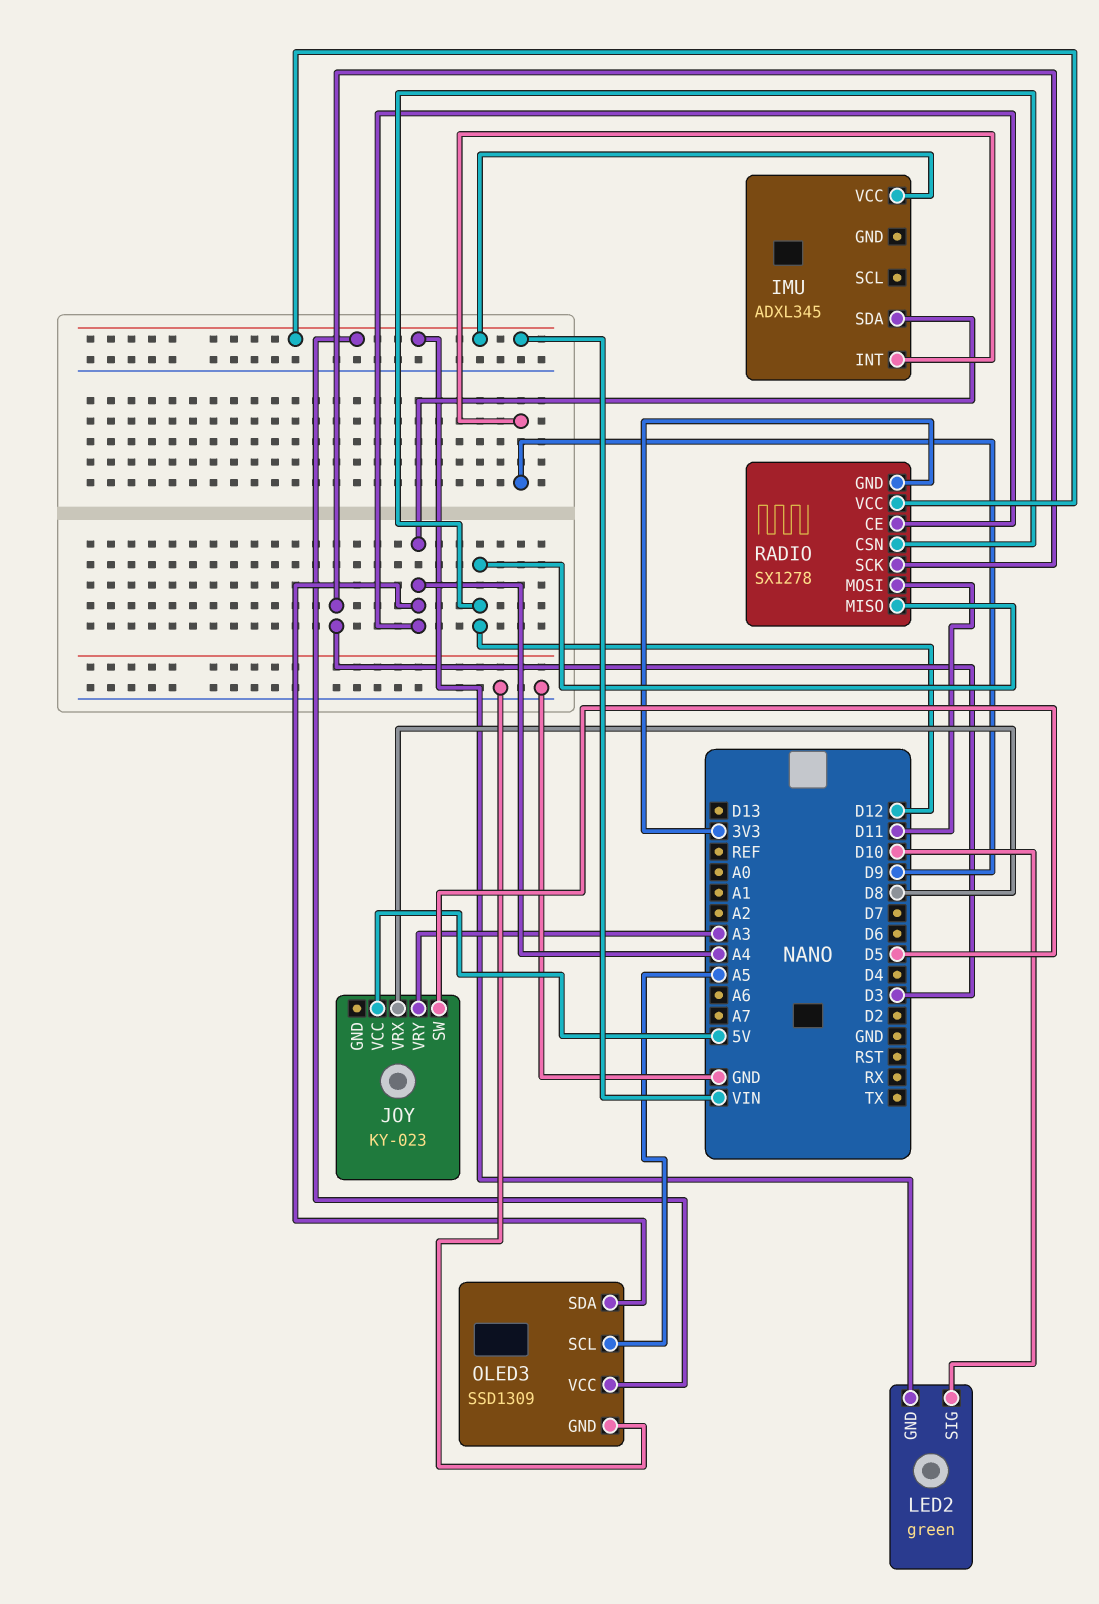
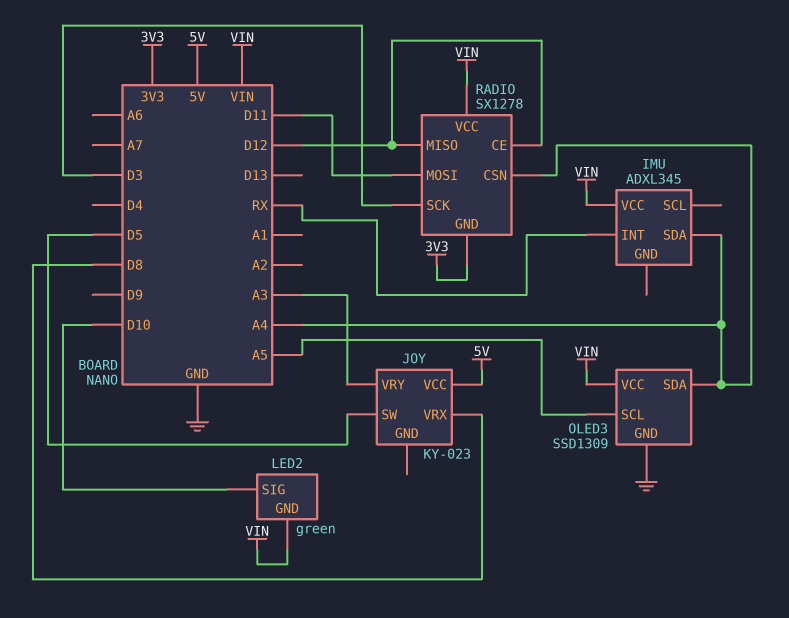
IMU pin INT: D9 -> RX
RADIO pin CE: A4 -> D12
RADIO pin CSN: D12 -> A4

